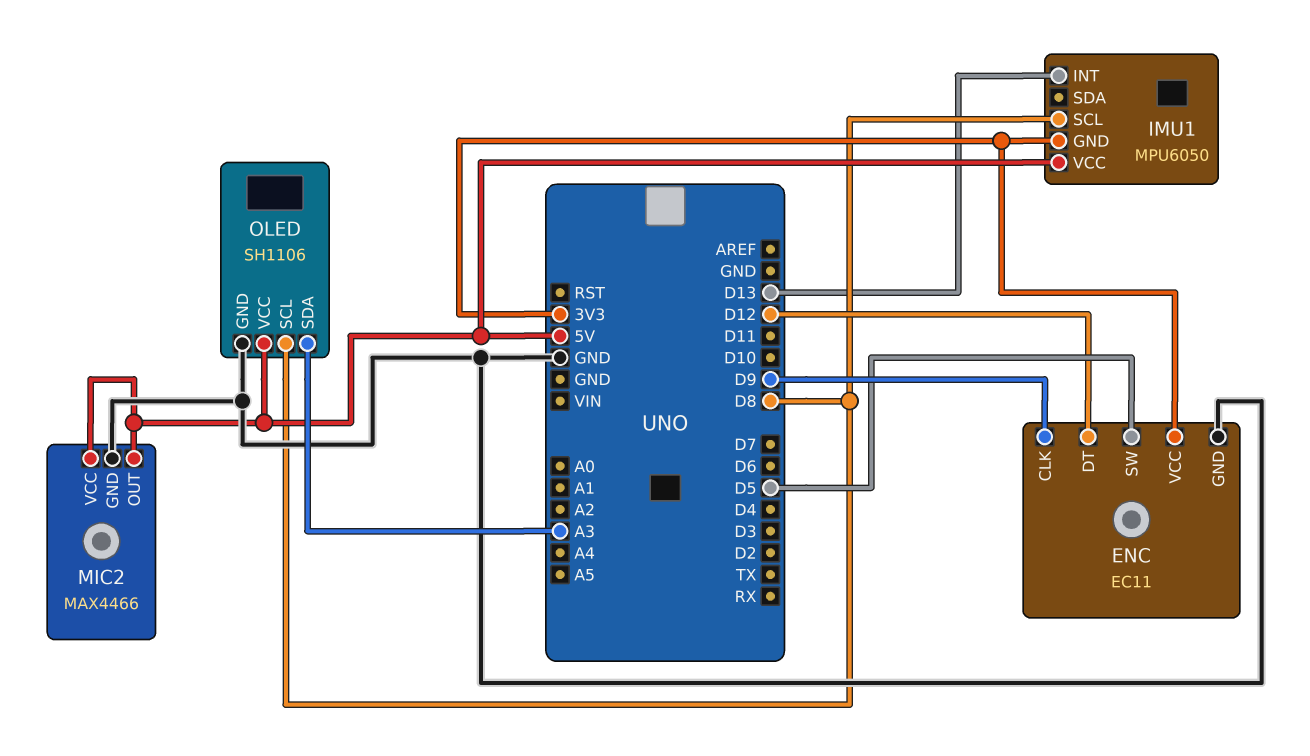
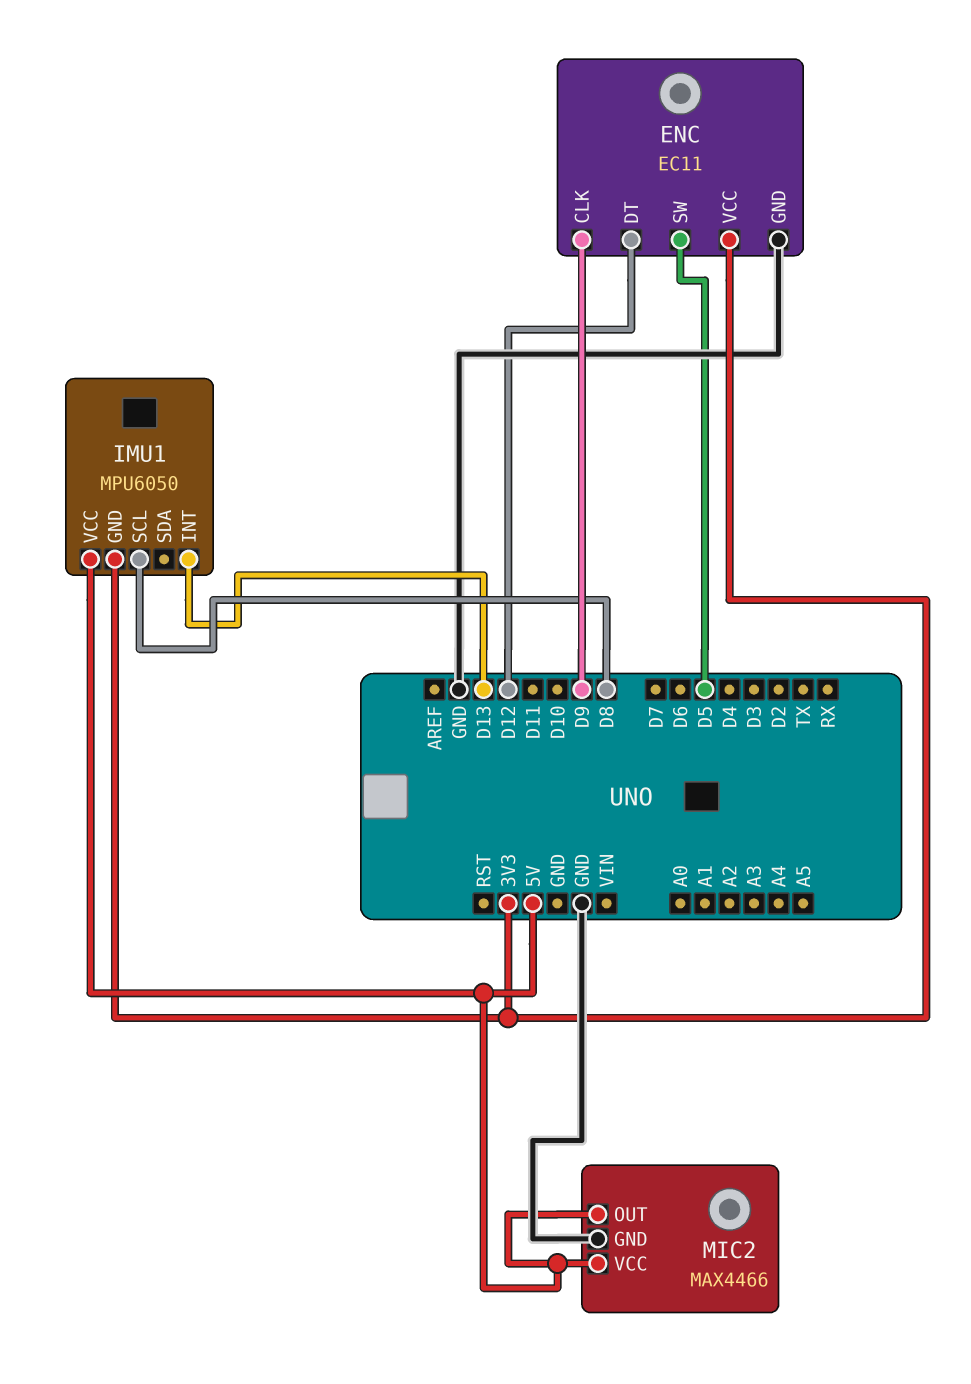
OLED: SH1106 -> none
OLED pin GND: GND -> none
OLED pin SCL: D8 -> none
OLED pin SDA: A3 -> none
OLED pin VCC: 5V -> none

